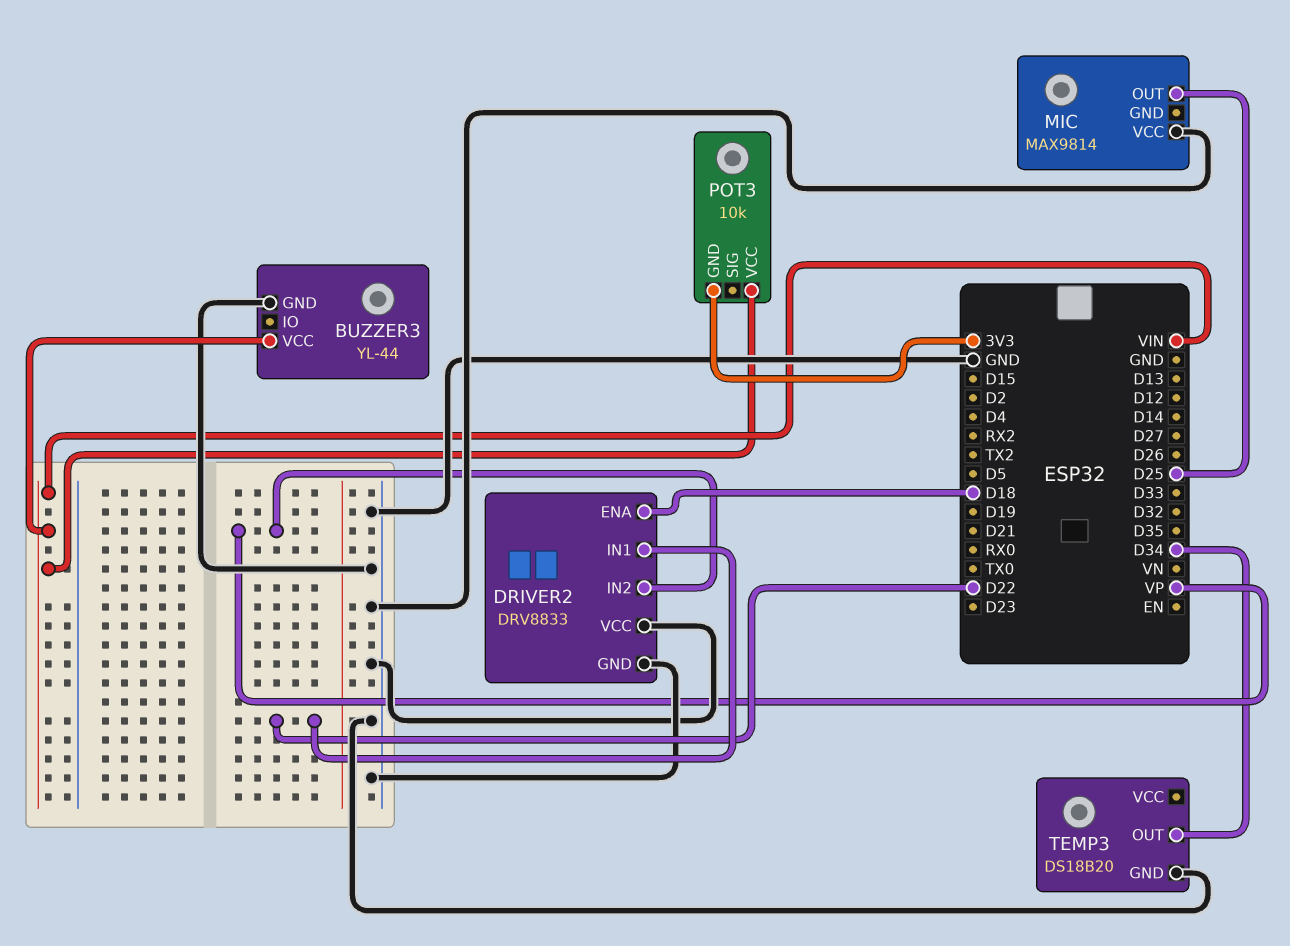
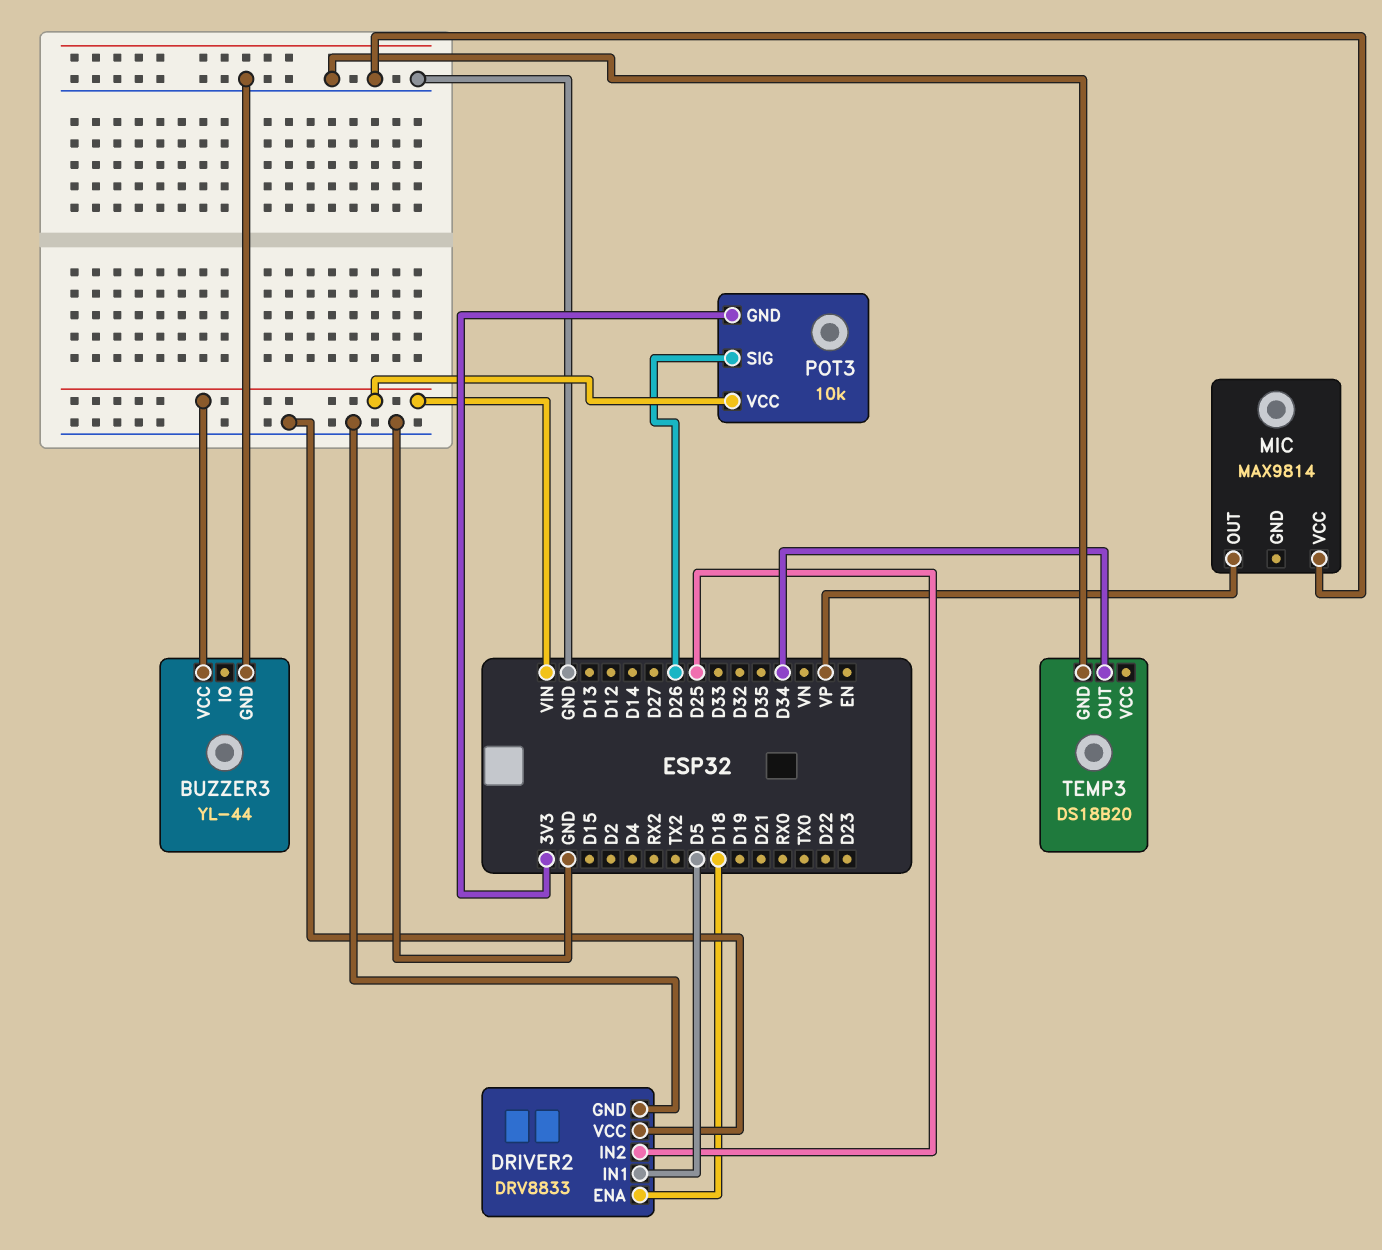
DRIVER2 pin IN1: D22 -> D5
DRIVER2 pin IN2: VP -> D25
MIC pin OUT: D25 -> VP
POT3 pin SIG: none -> D26

